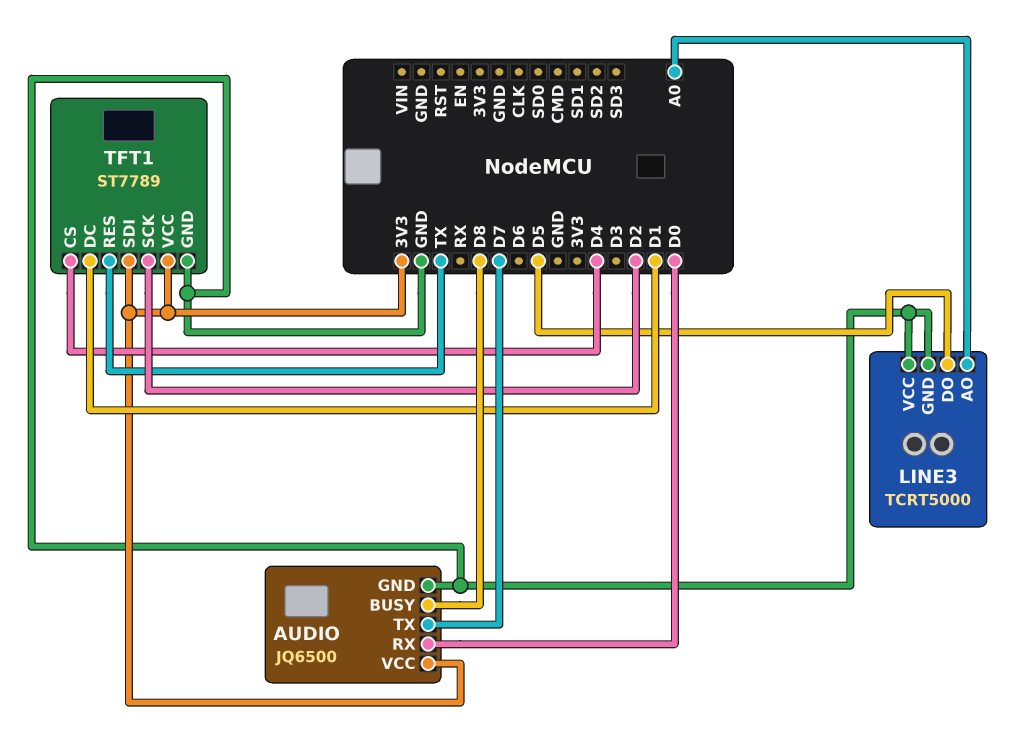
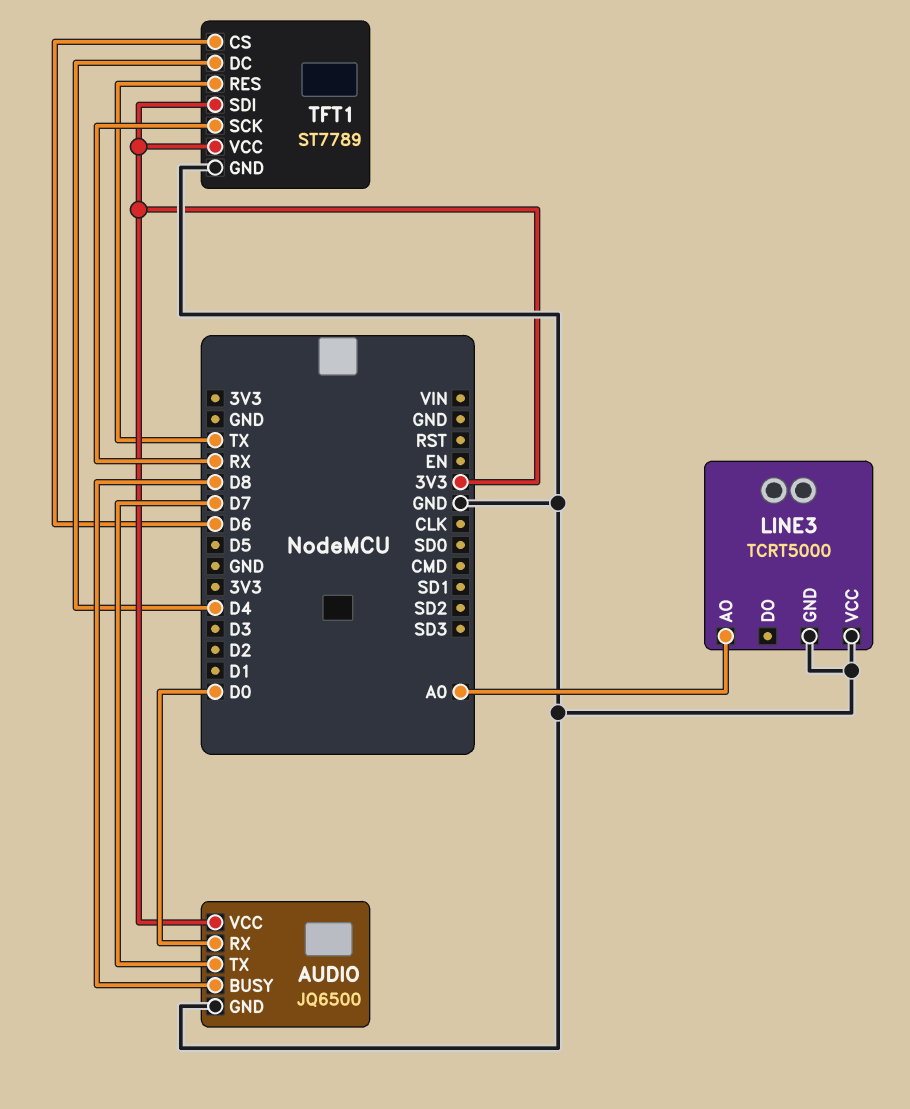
LINE3 pin DO: D5 -> none
TFT1 pin CS: D4 -> D6
TFT1 pin DC: D1 -> D4
TFT1 pin SCK: D2 -> RX

